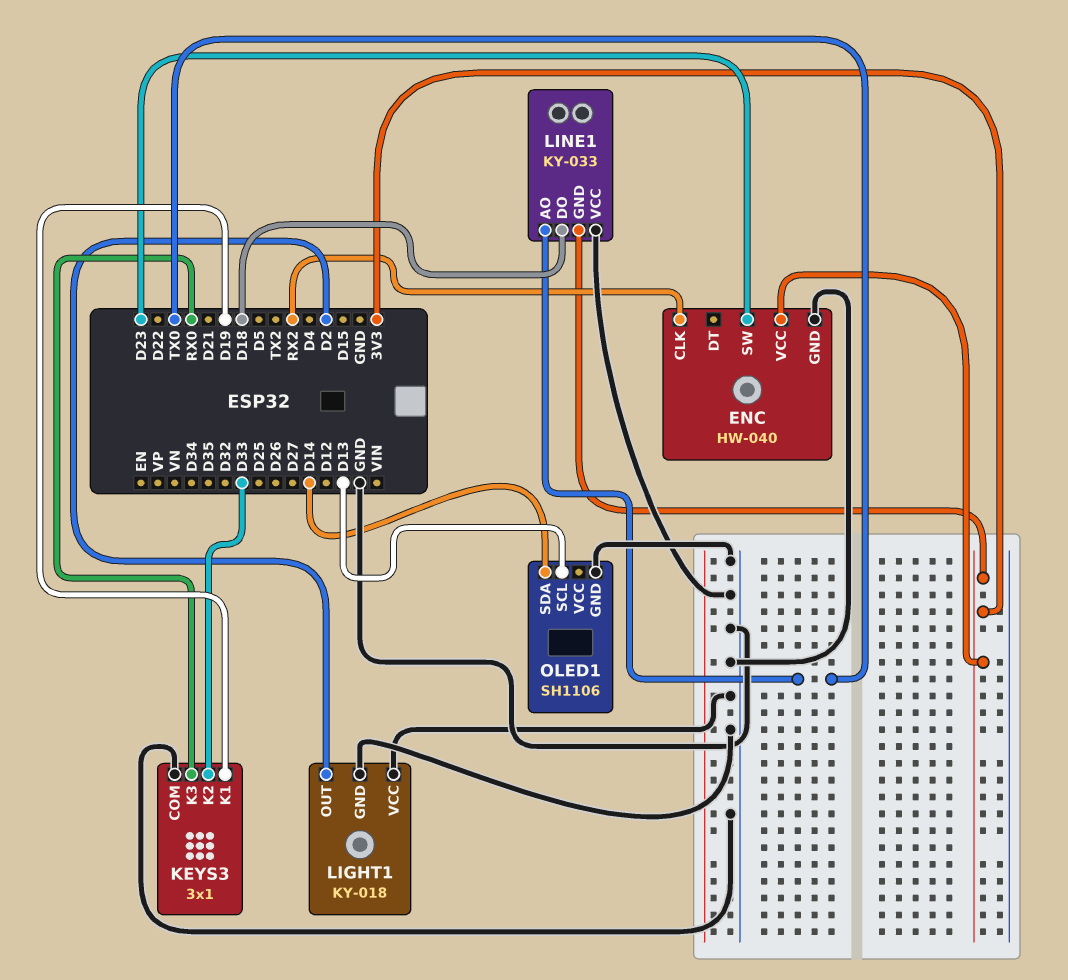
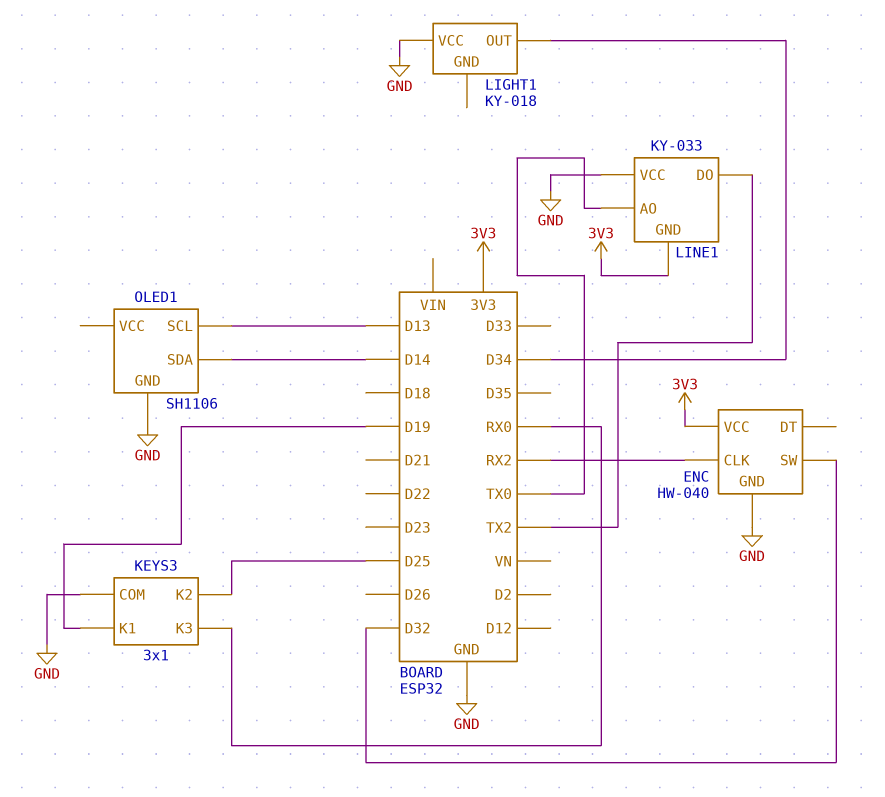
ENC pin SW: D23 -> D32
KEYS3 pin K2: D33 -> D25
LIGHT1 pin GND: GND -> none
LIGHT1 pin OUT: D2 -> D34
LINE1 pin DO: D18 -> TX2

